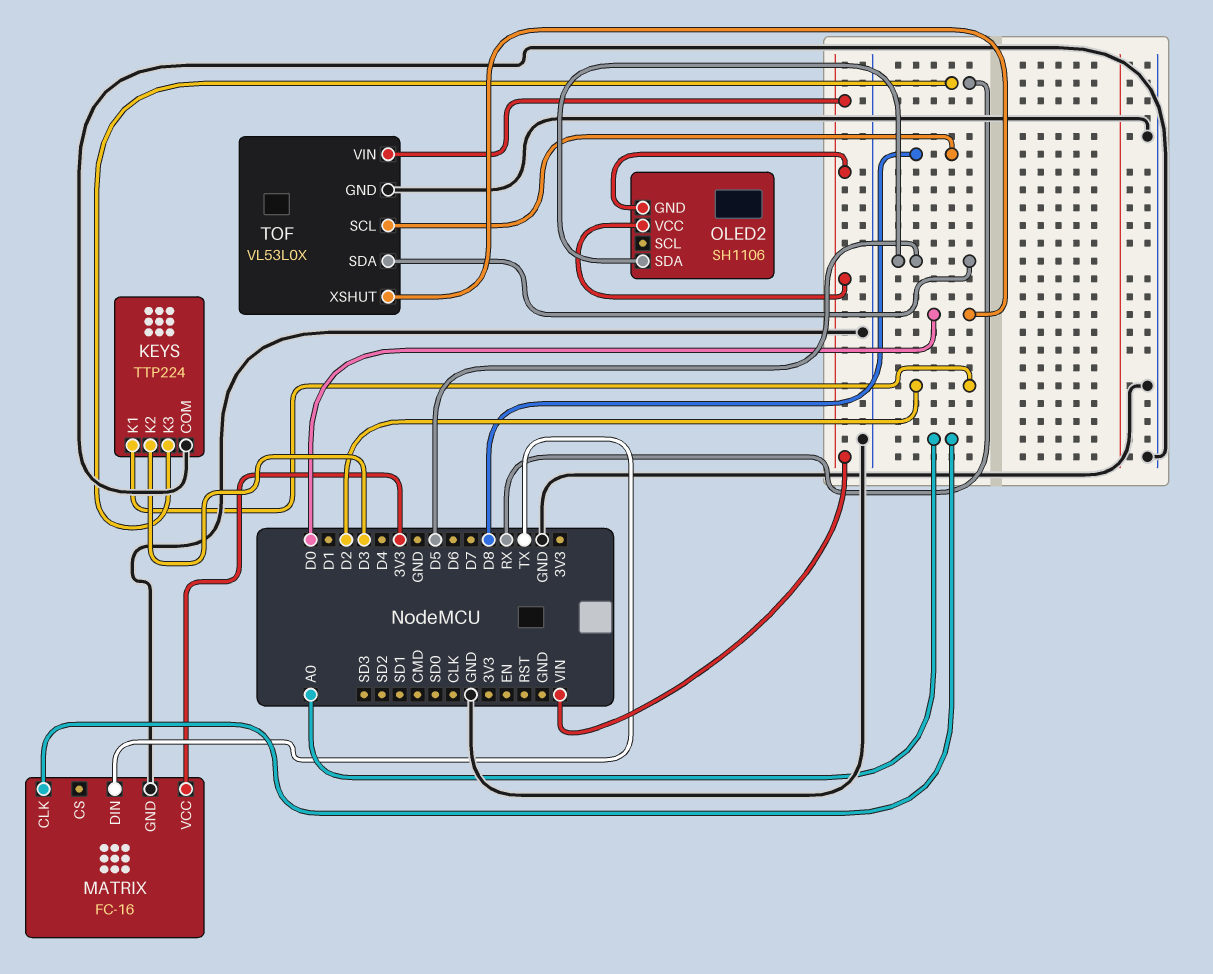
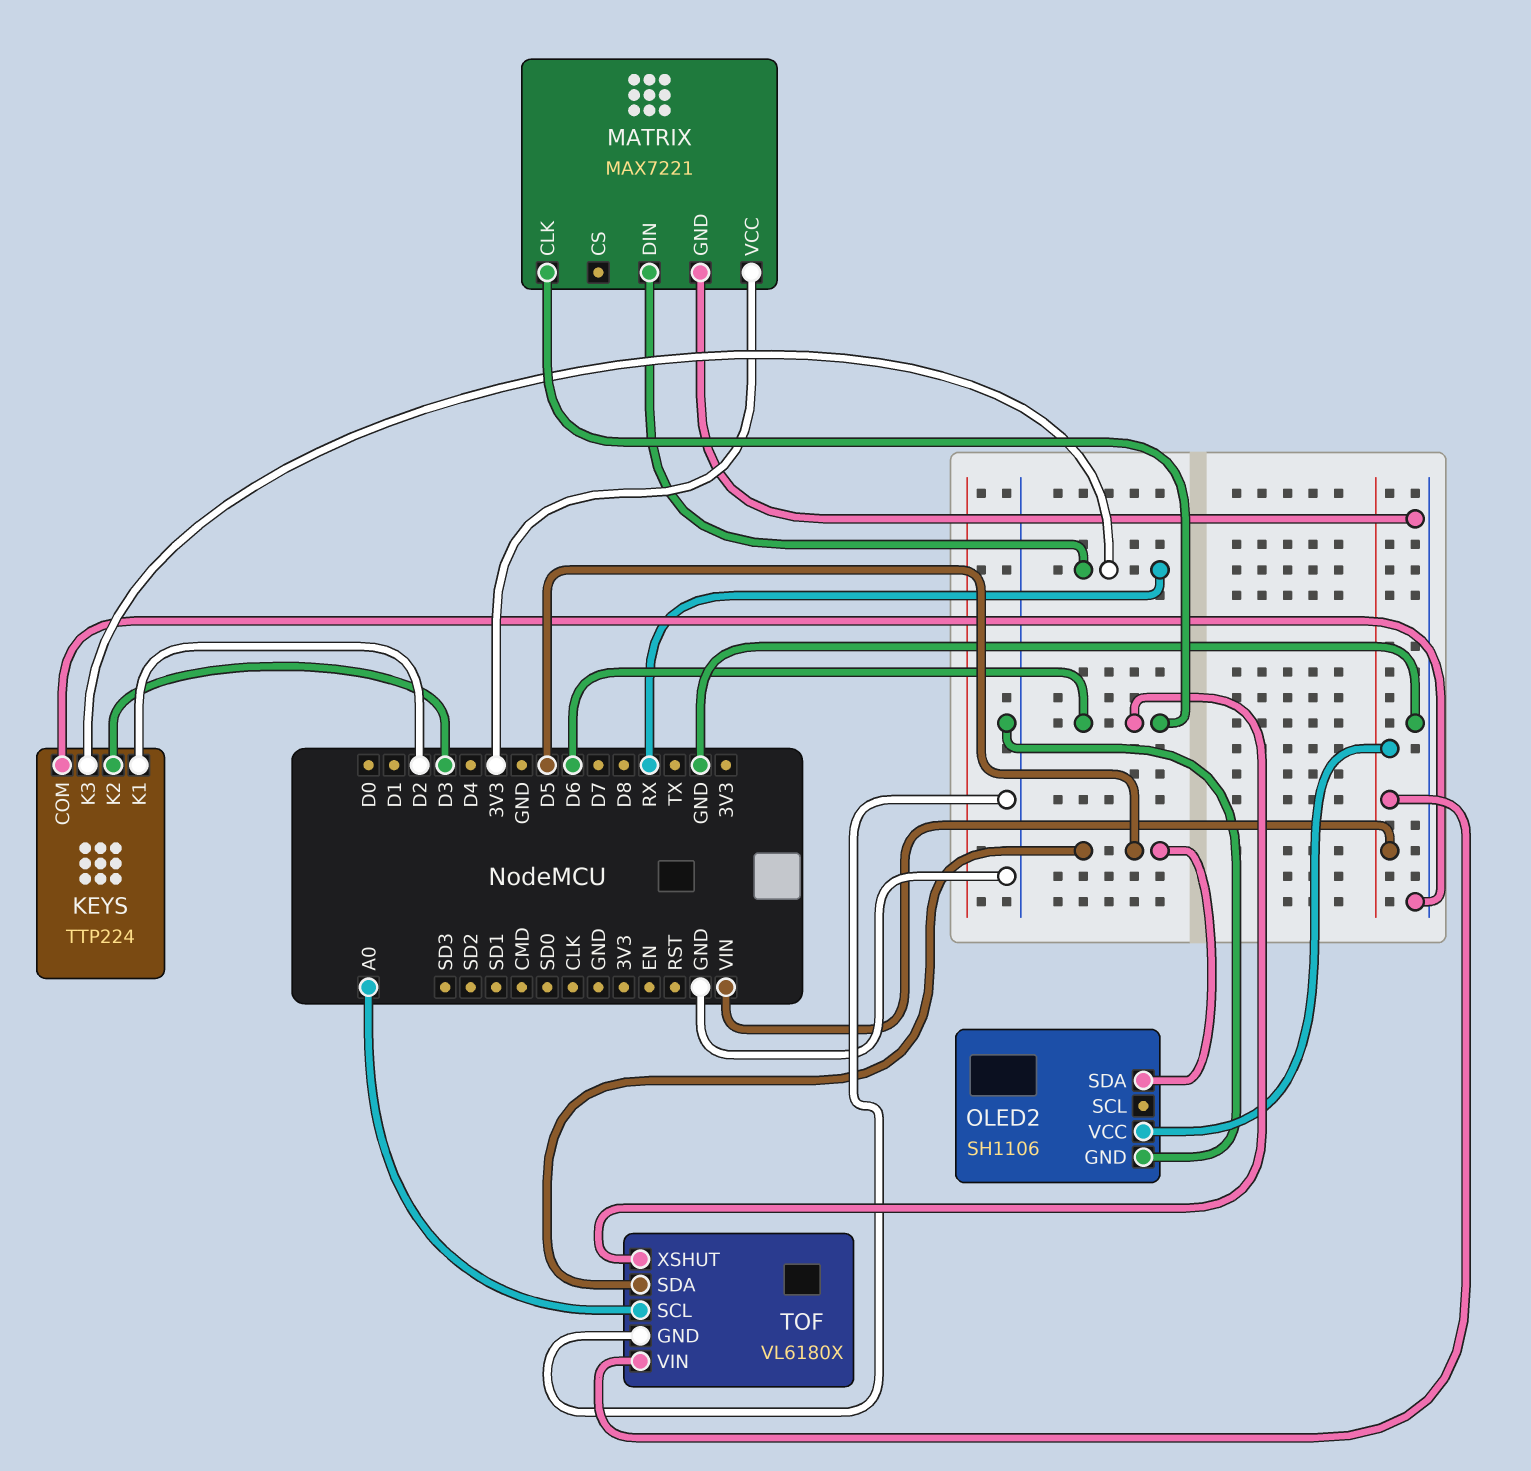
MATRIX: FC-16 -> MAX7221
MATRIX pin CLK: A0 -> D6
MATRIX pin DIN: TX -> RX
OLED2 pin GND: VIN -> GND
TOF: VL53L0X -> VL6180X
TOF pin SCL: D8 -> A0
TOF pin XSHUT: D0 -> D6

